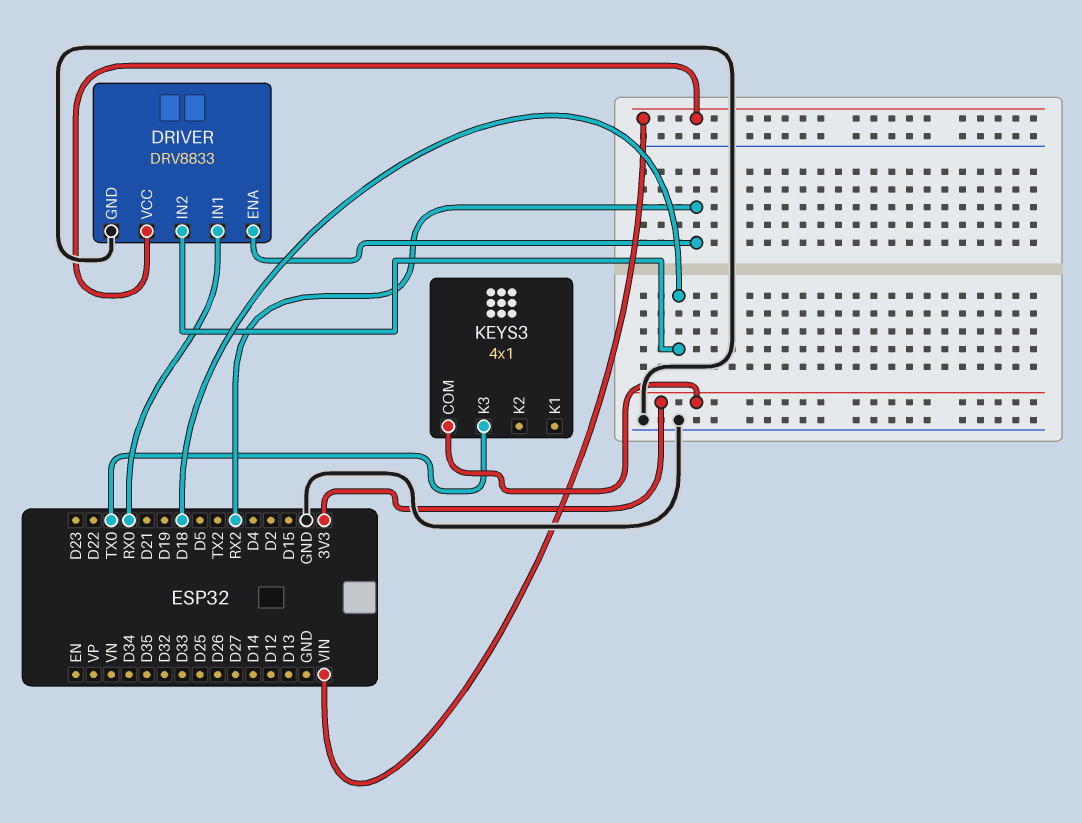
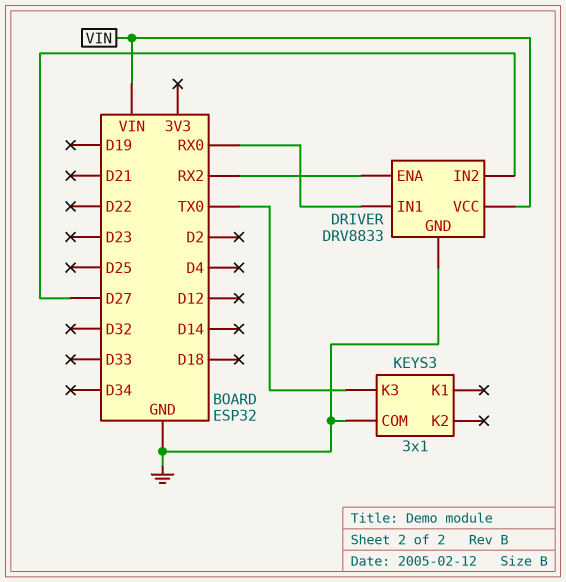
DRIVER pin IN2: D18 -> D27
KEYS3: 4x1 -> 3x1
KEYS3 pin COM: 3V3 -> GND

